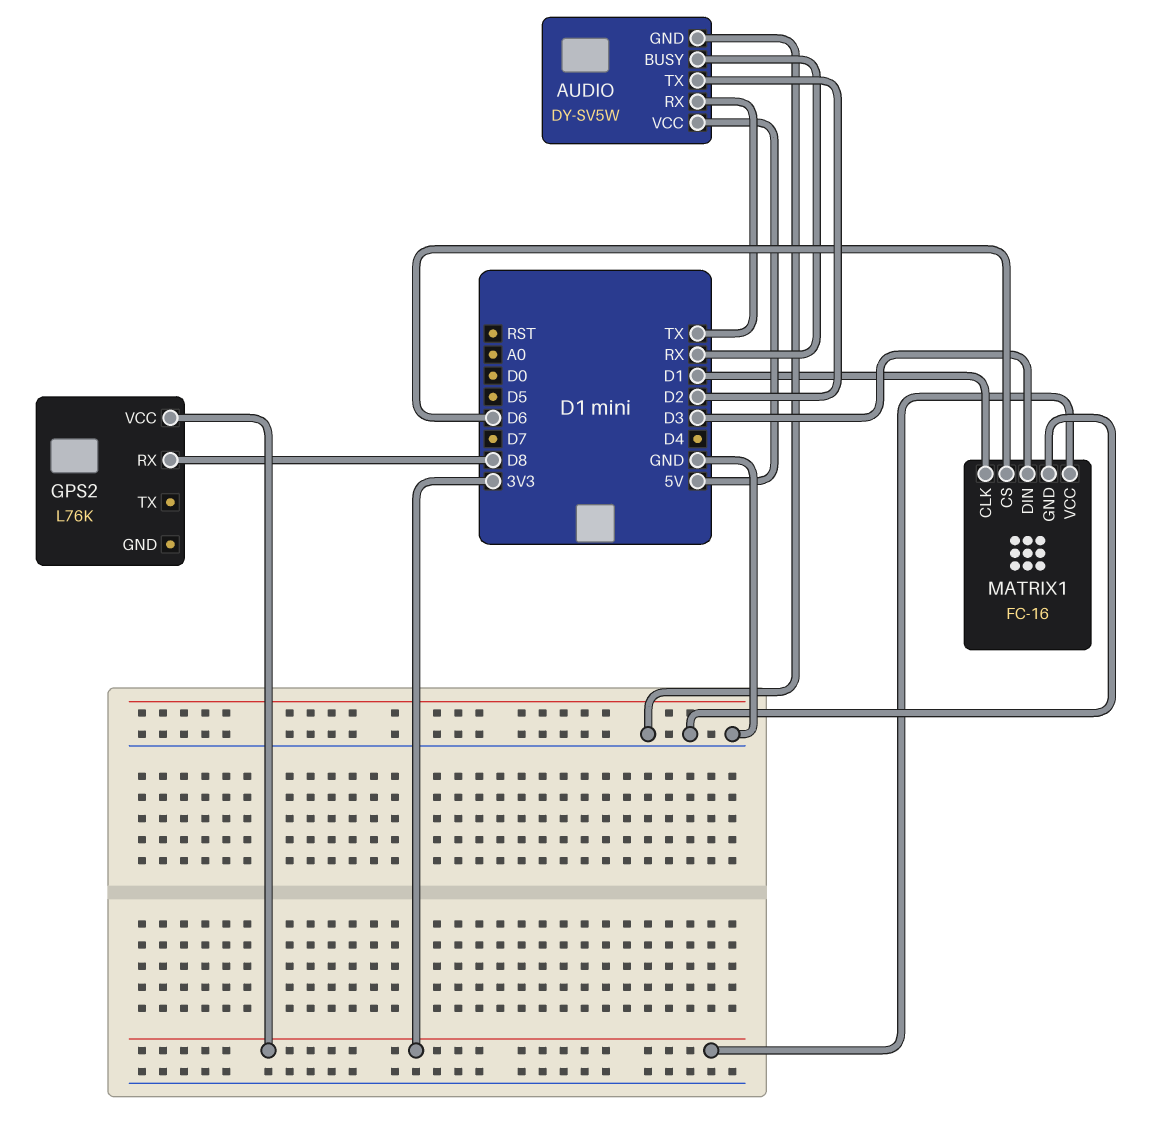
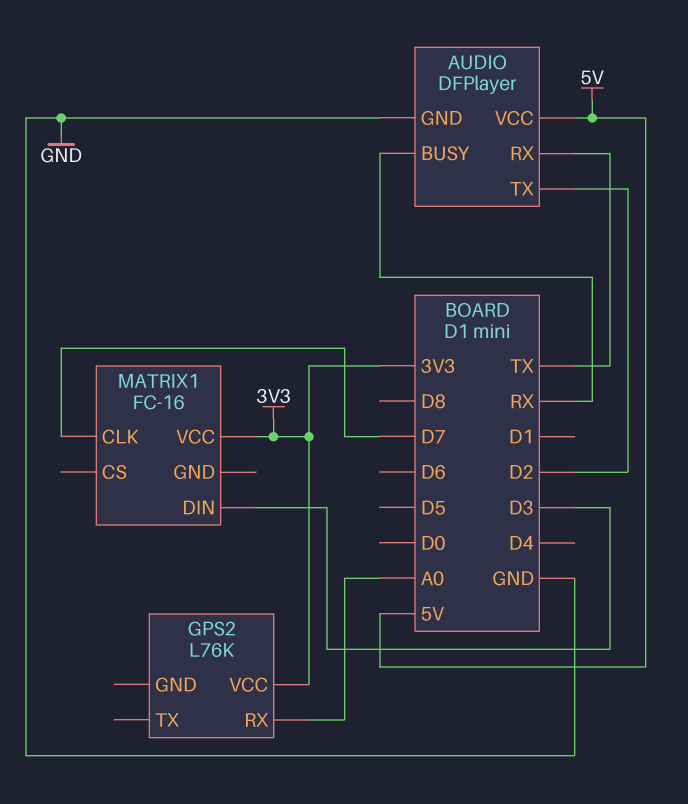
AUDIO: DY-SV5W -> DFPlayer
GPS2 pin RX: D8 -> A0
MATRIX1 pin CLK: D1 -> D7
MATRIX1 pin CS: D6 -> none
MATRIX1 pin GND: GND -> none

